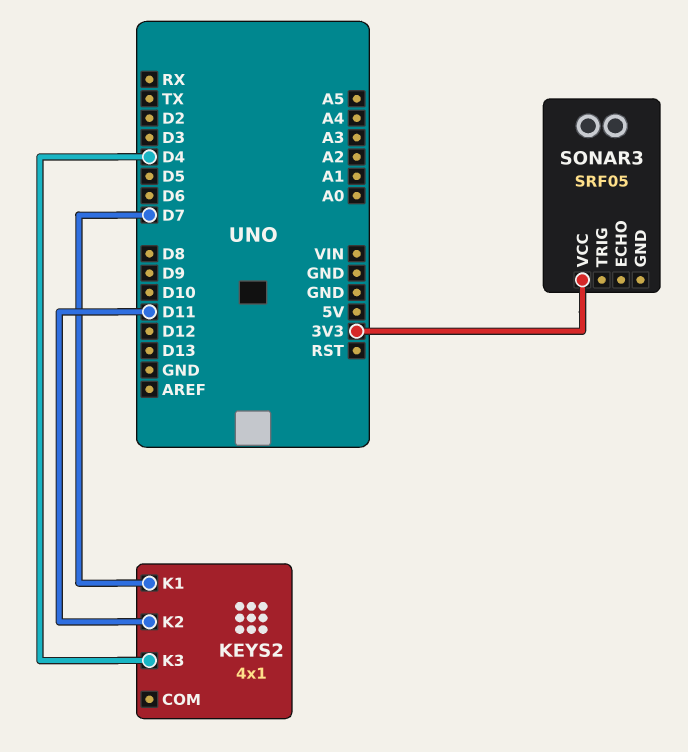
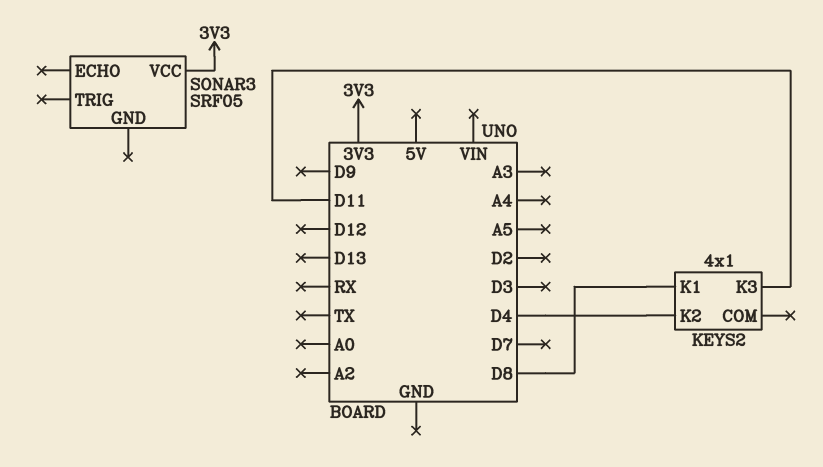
KEYS2 pin K1: D7 -> D8
KEYS2 pin K2: D11 -> D4
KEYS2 pin K3: D4 -> D11

